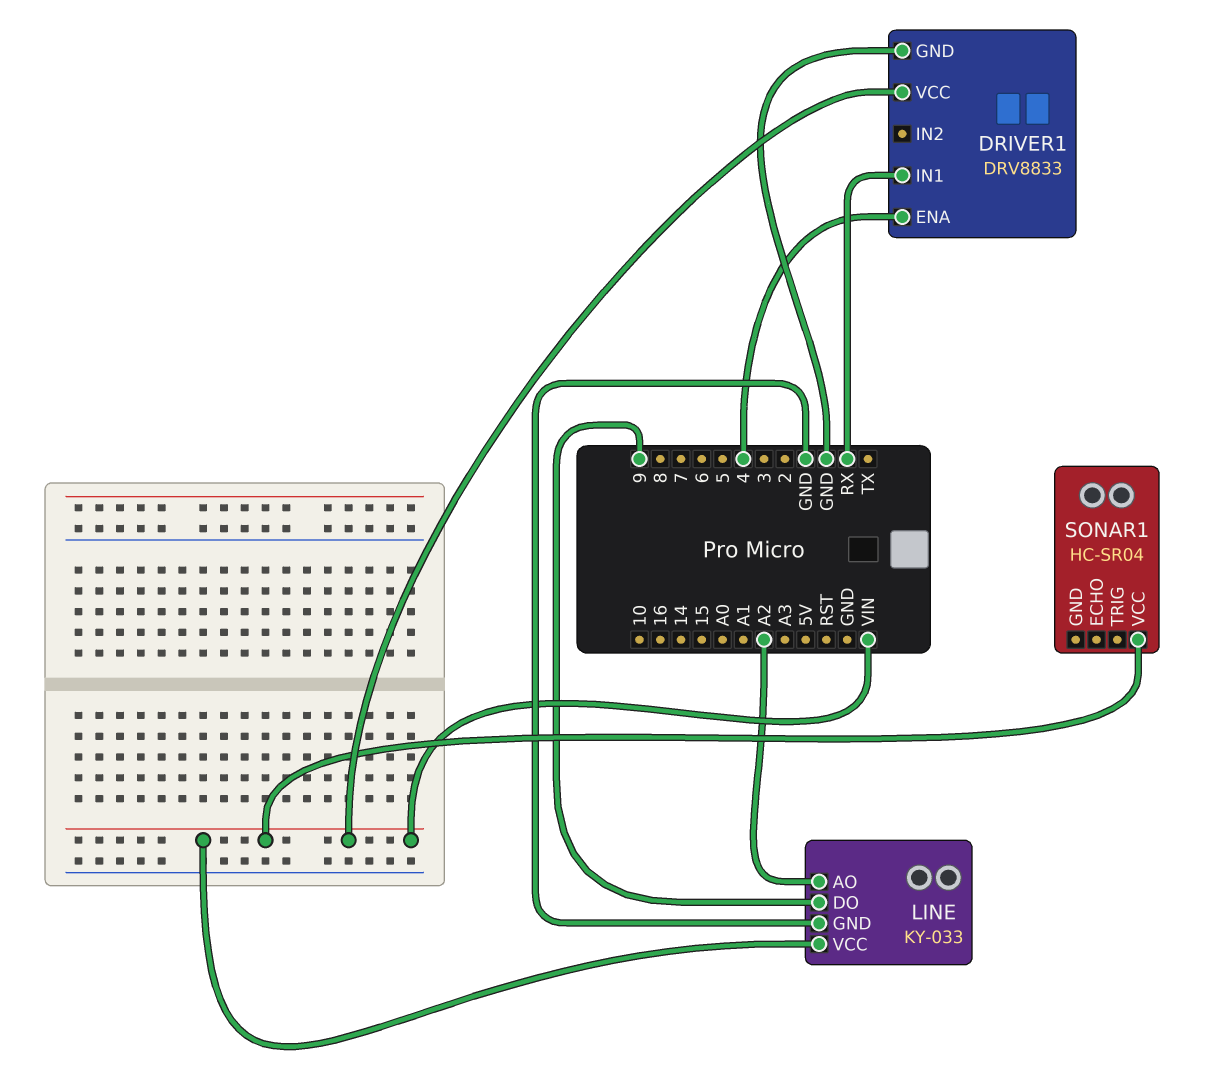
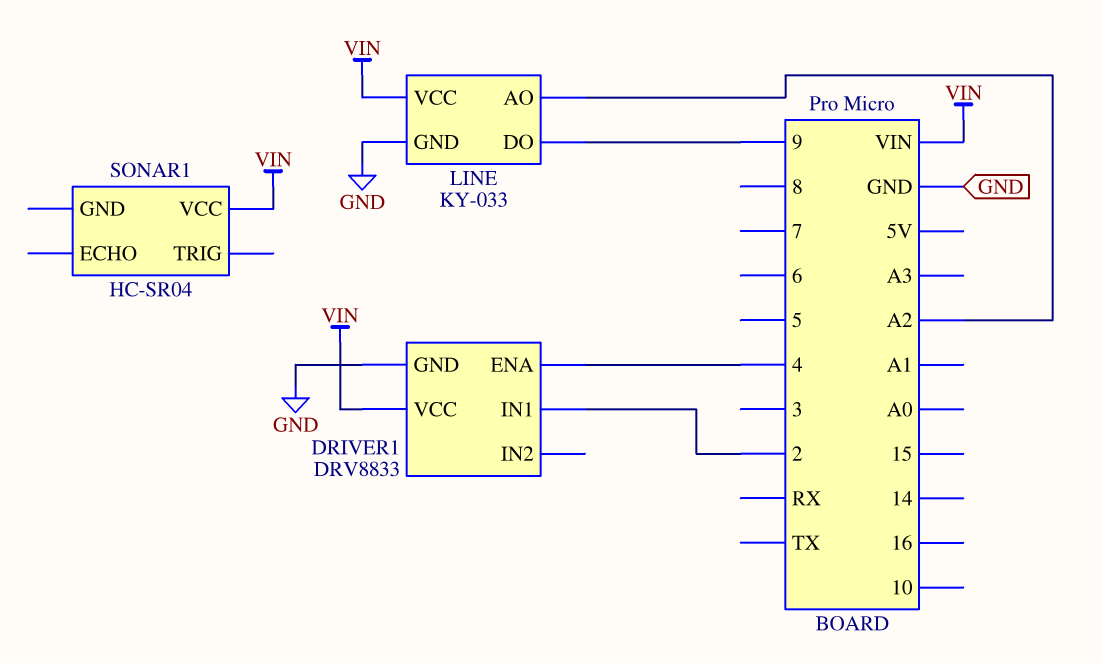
DRIVER1 pin IN1: RX -> 2

